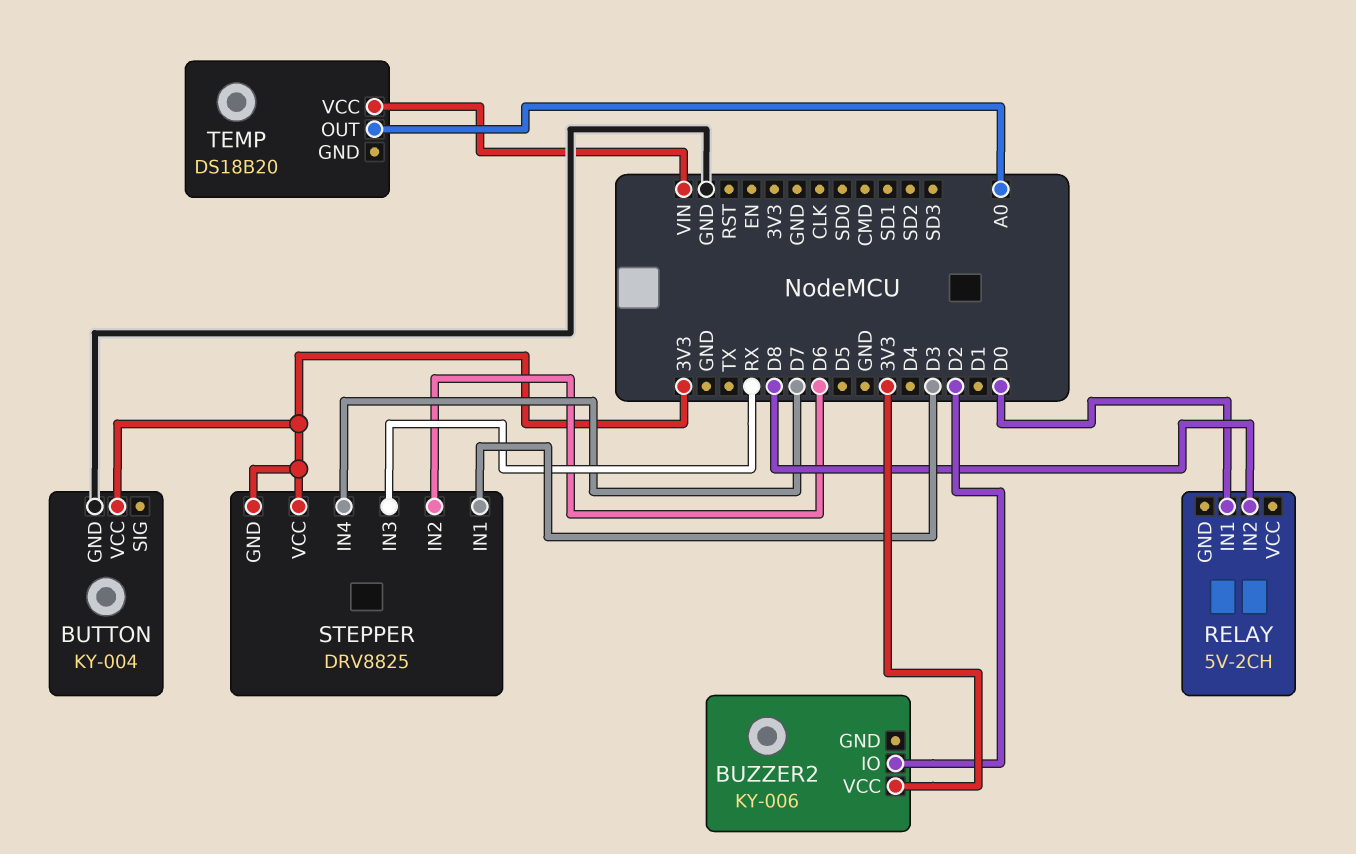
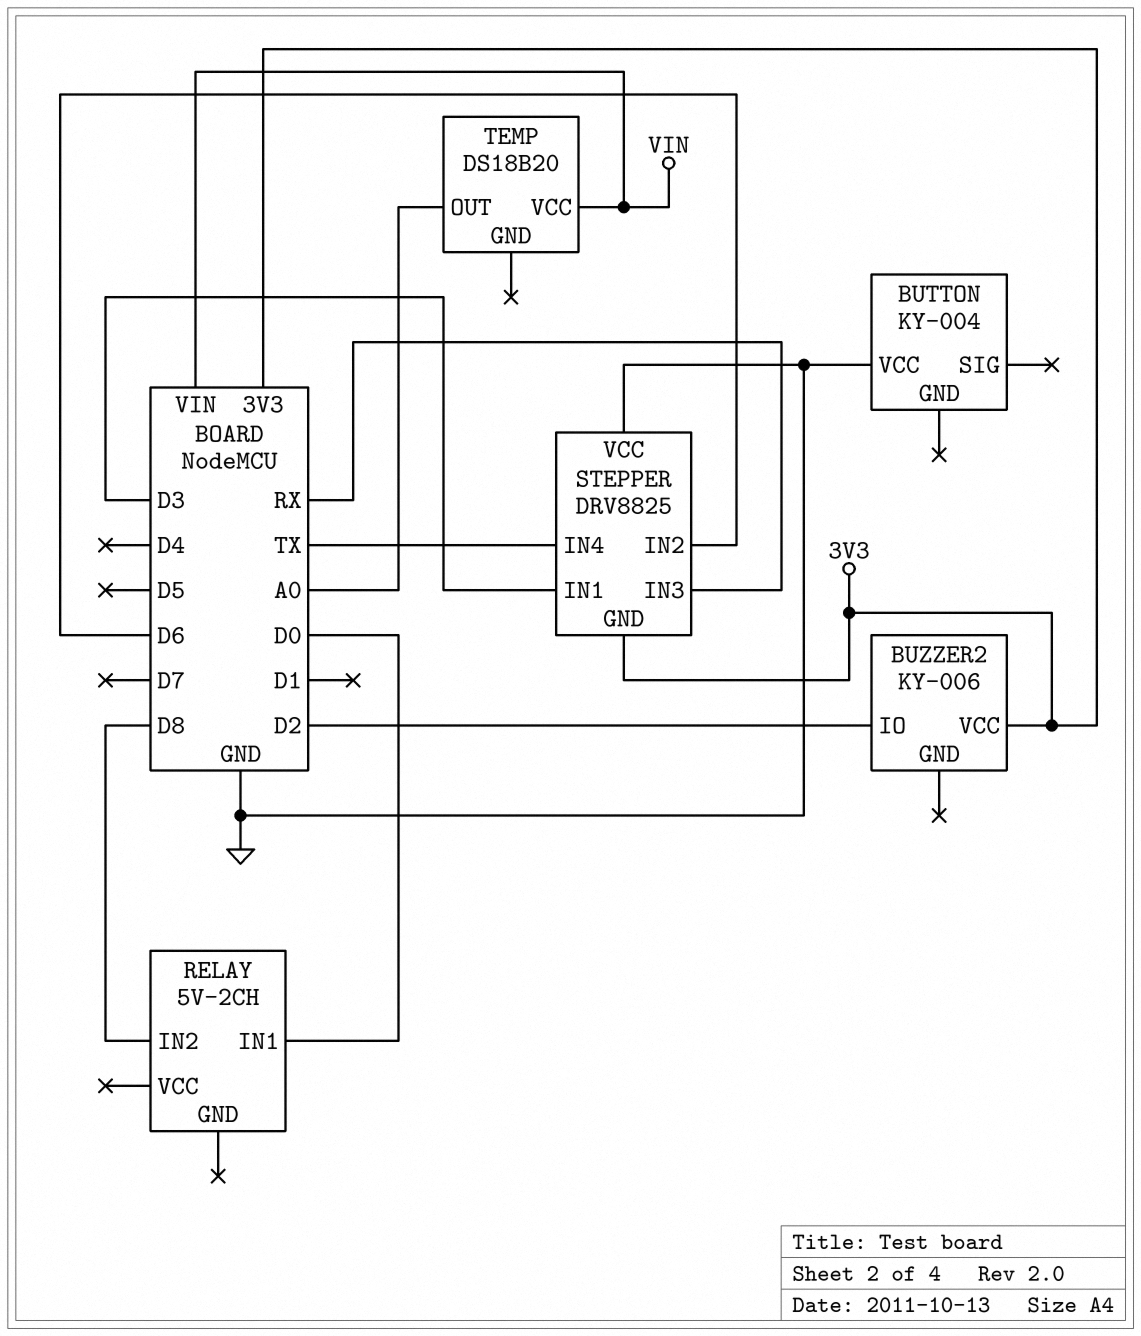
BUTTON pin GND: GND -> none
BUTTON pin VCC: 3V3 -> GND
STEPPER pin IN4: D7 -> TX
STEPPER pin VCC: 3V3 -> GND

